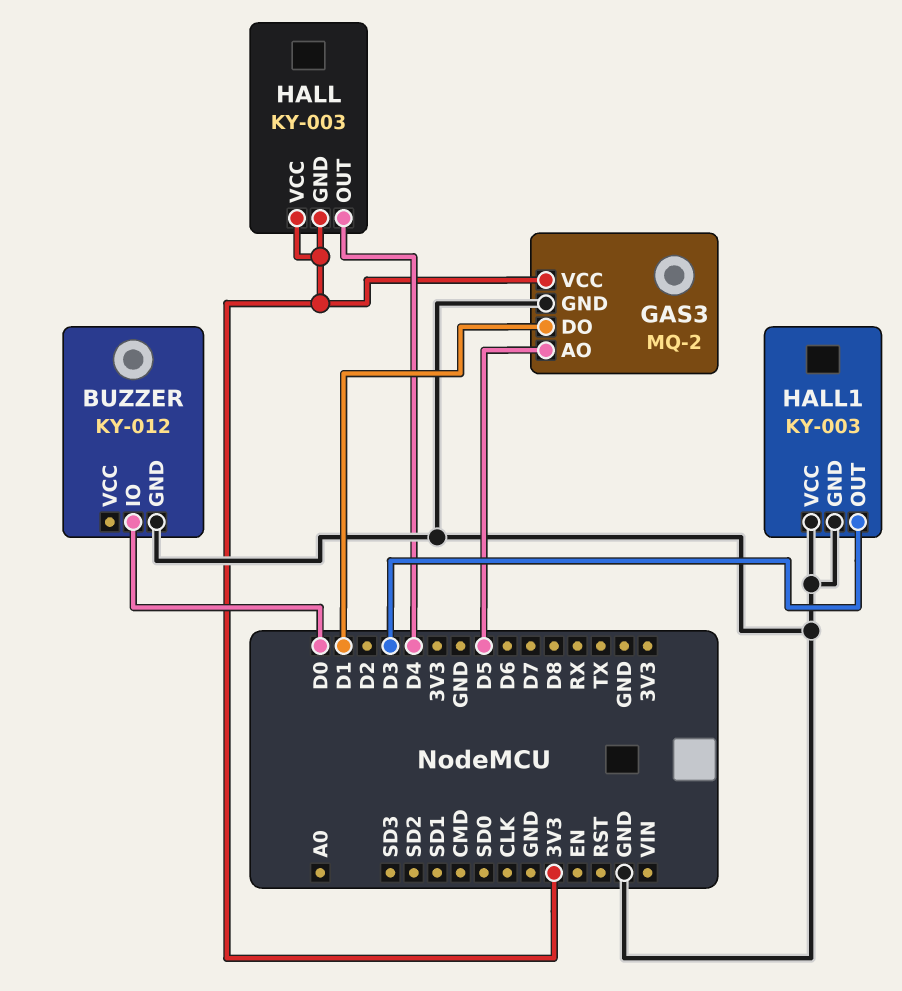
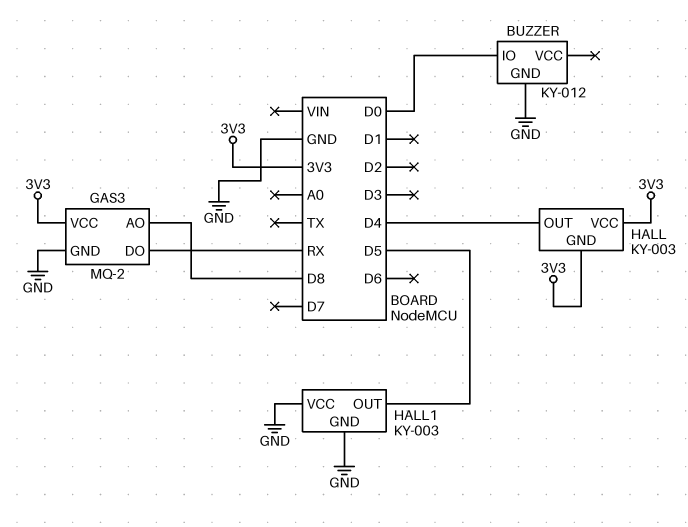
GAS3 pin AO: D5 -> D8
GAS3 pin DO: D1 -> RX
HALL1 pin OUT: D3 -> D5

